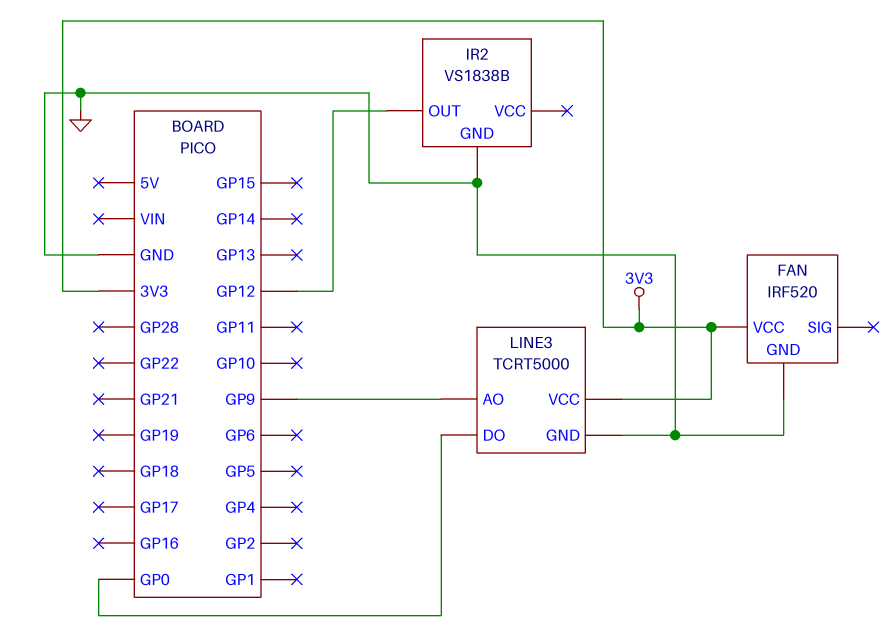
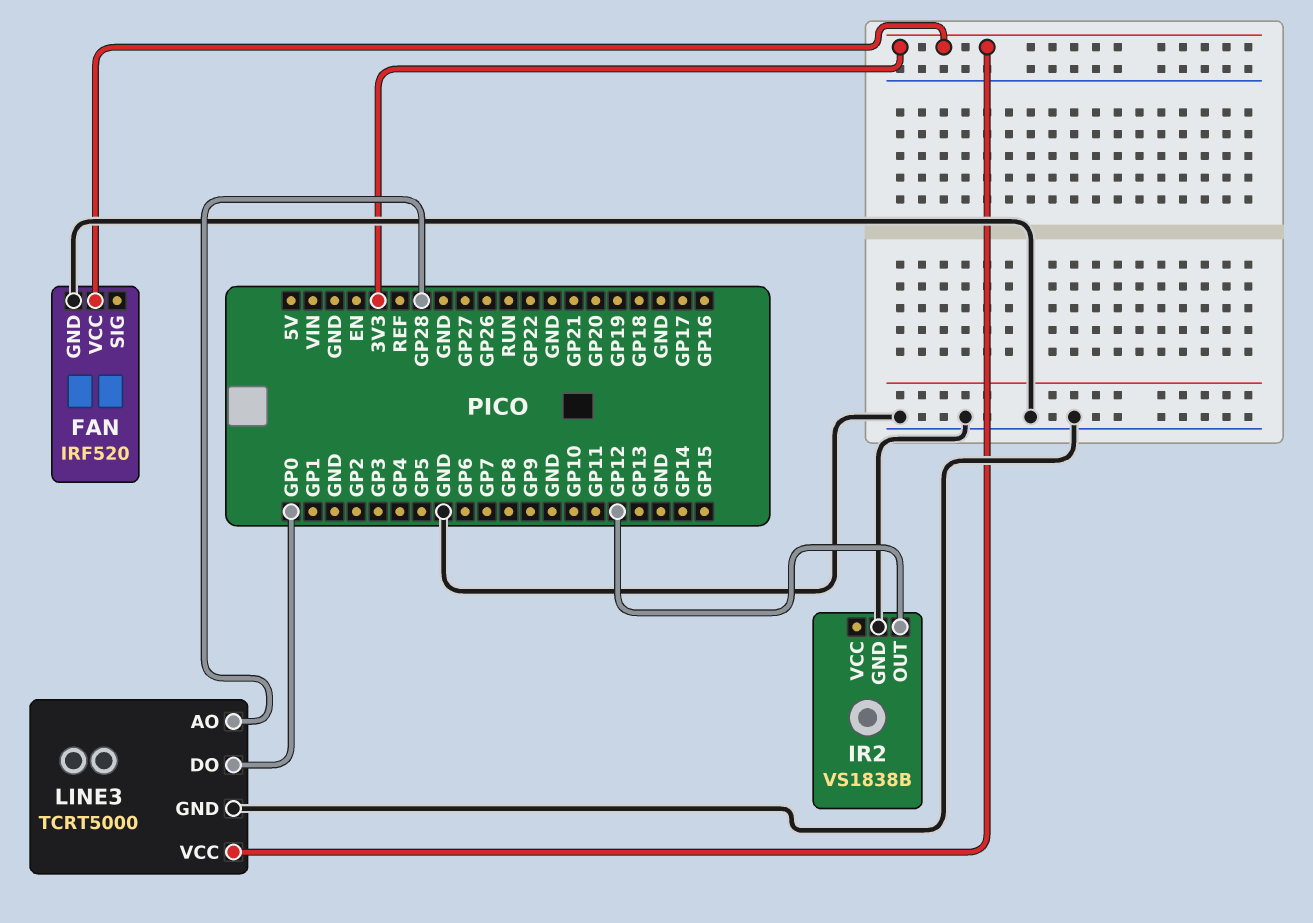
LINE3 pin AO: GP9 -> GP28

